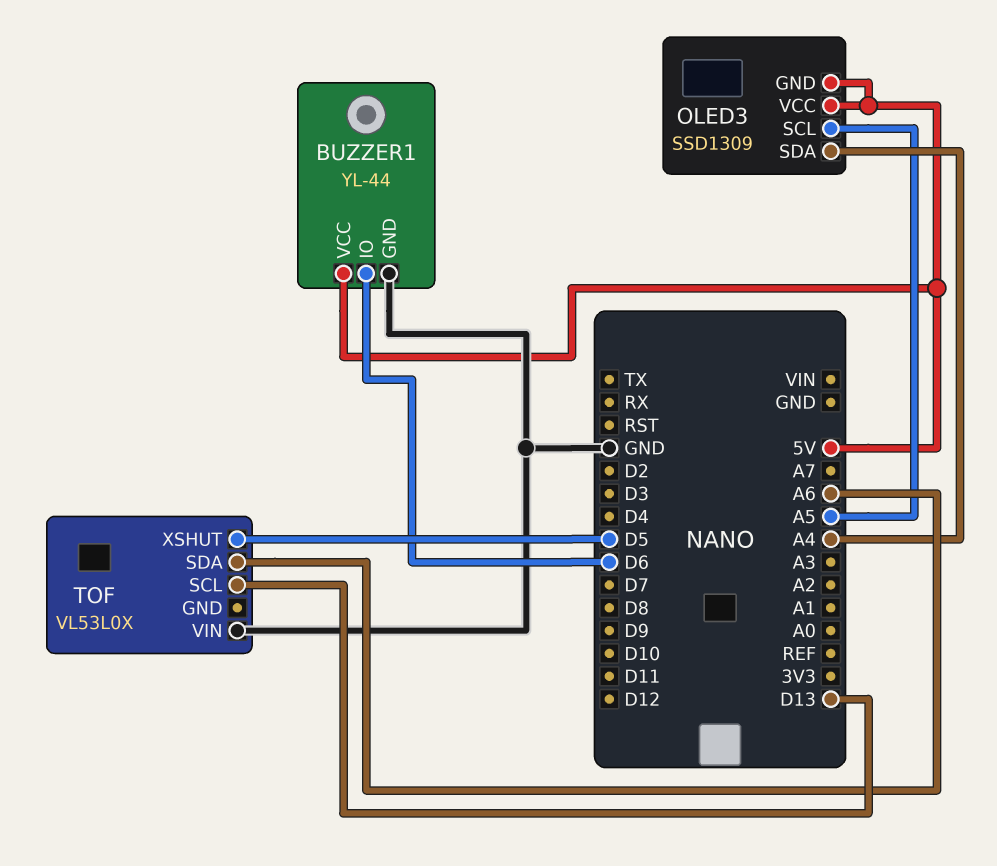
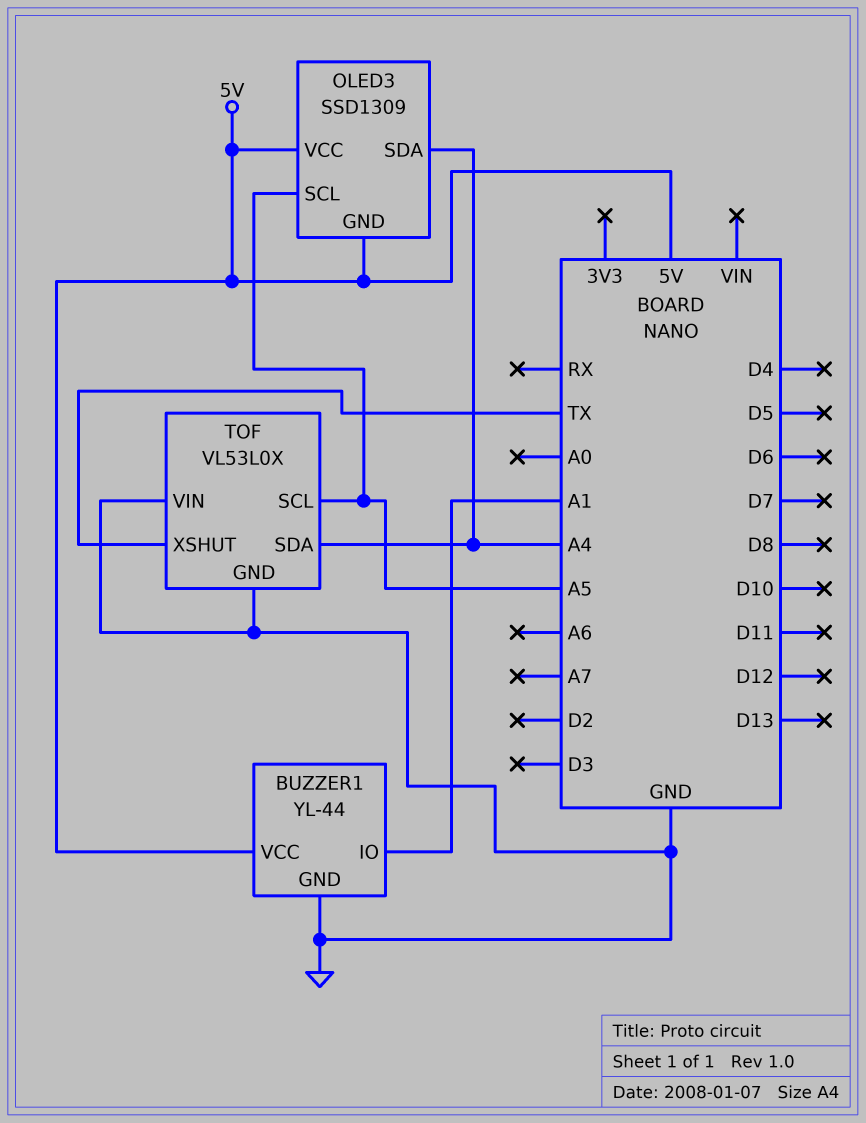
BUZZER1 pin IO: D6 -> A1
TOF pin GND: none -> GND
TOF pin SCL: D13 -> A5
TOF pin SDA: A6 -> A4
TOF pin XSHUT: D5 -> TX

